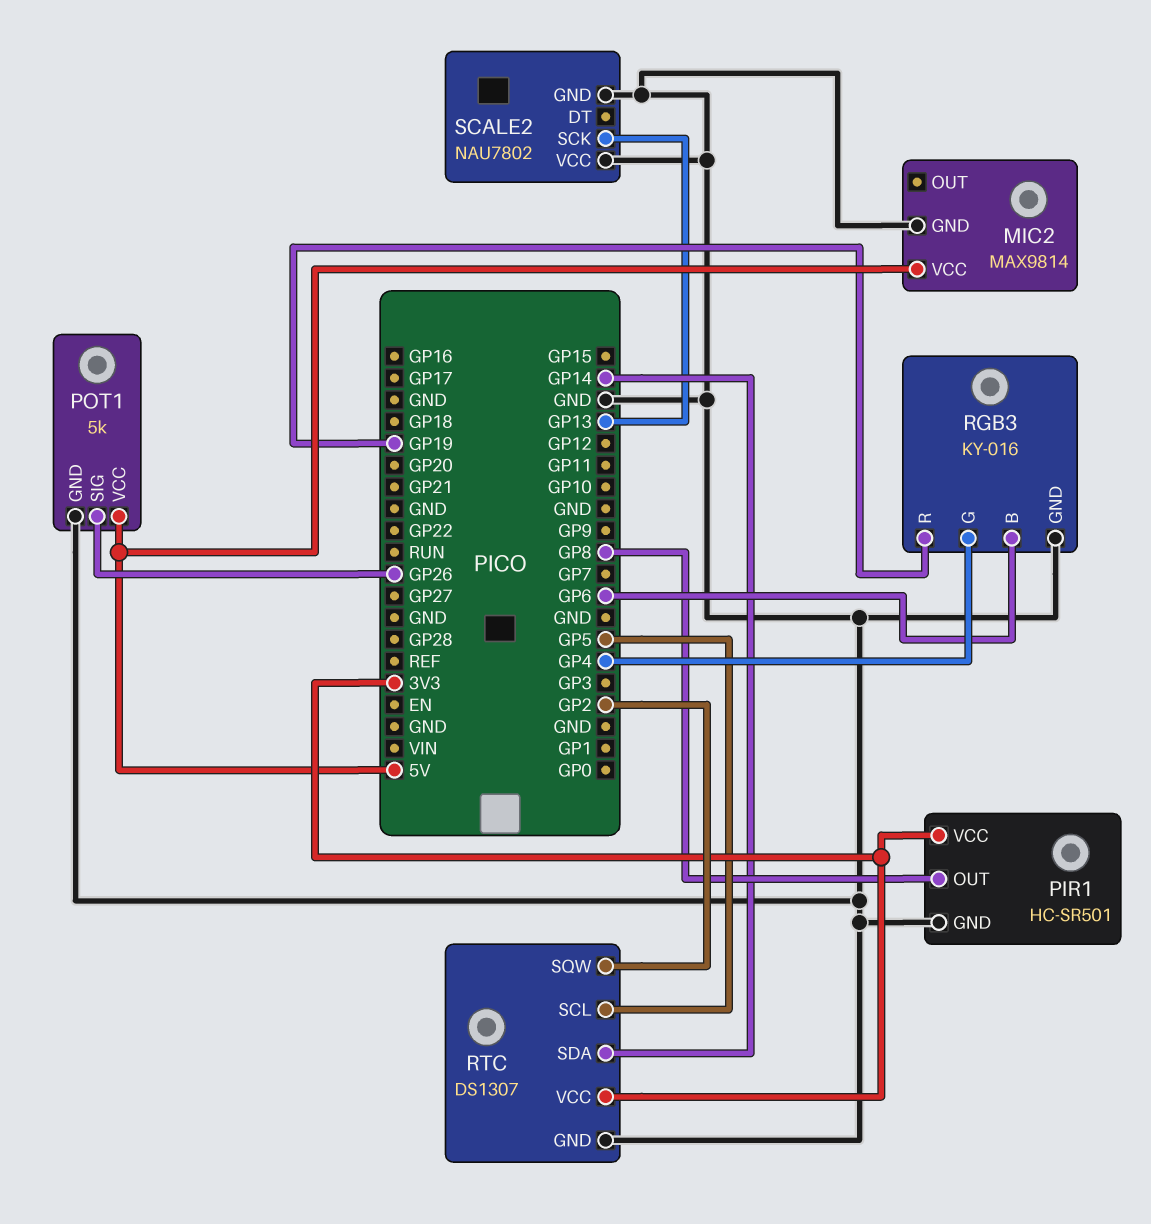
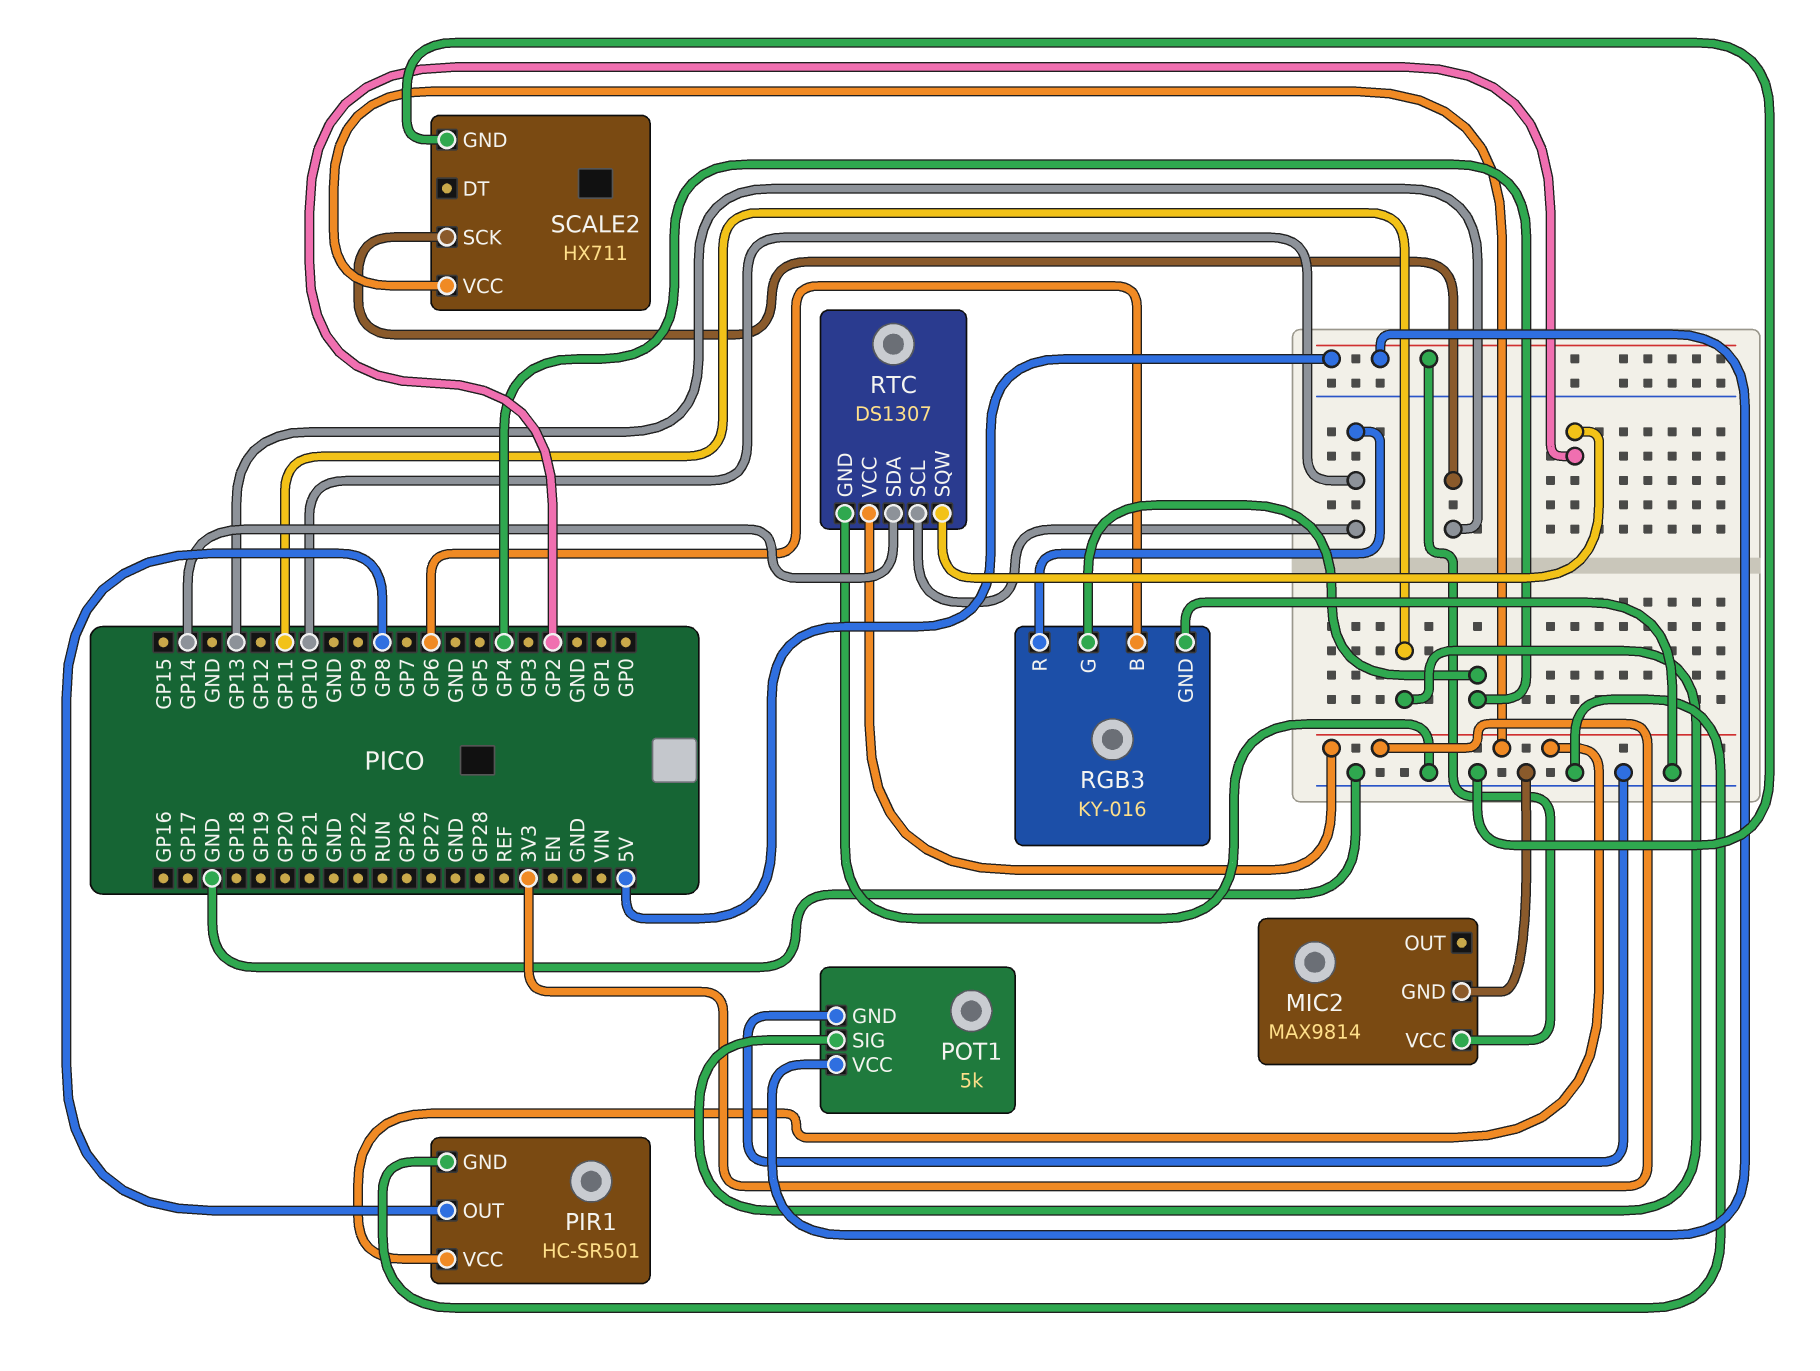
POT1 pin SIG: GP26 -> GP11
RGB3 pin R: GP19 -> GP10
RTC pin SCL: GP5 -> GP10
SCALE2: NAU7802 -> HX711
SCALE2 pin VCC: GND -> 3V3

